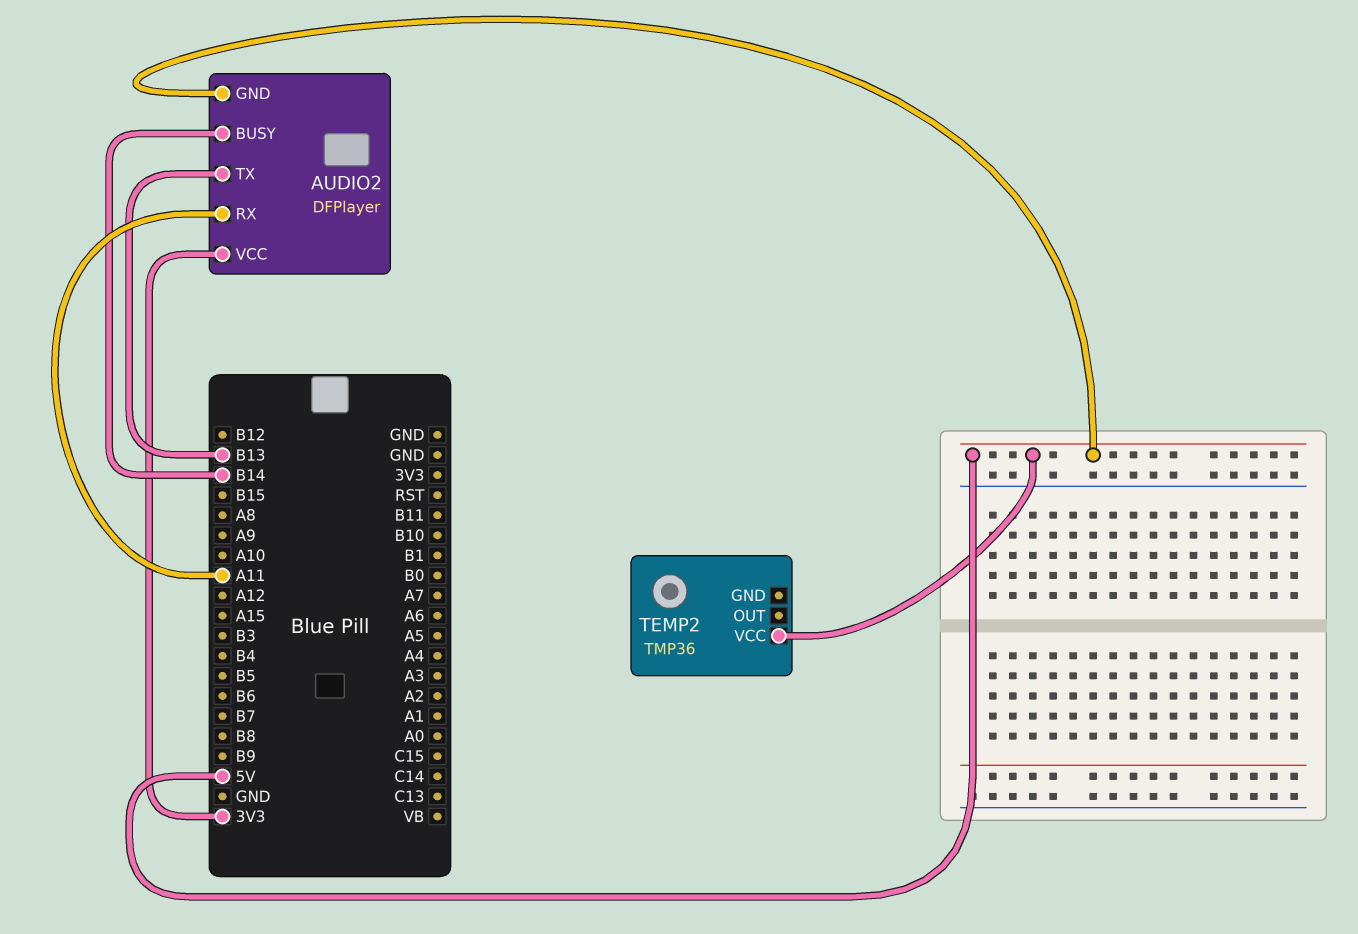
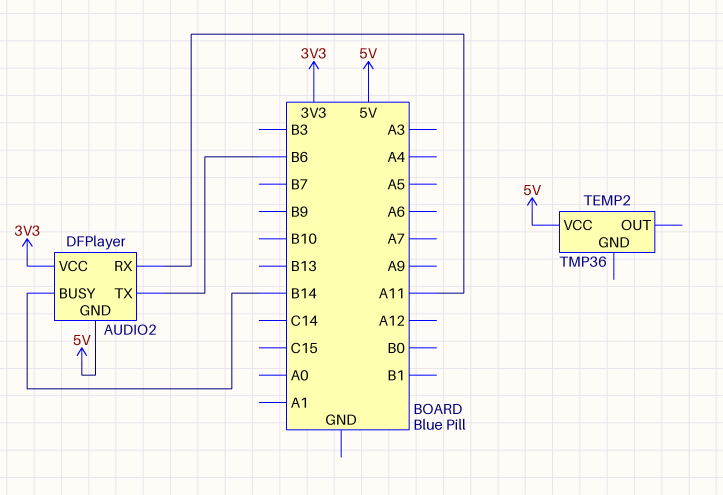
AUDIO2 pin TX: B13 -> B6

